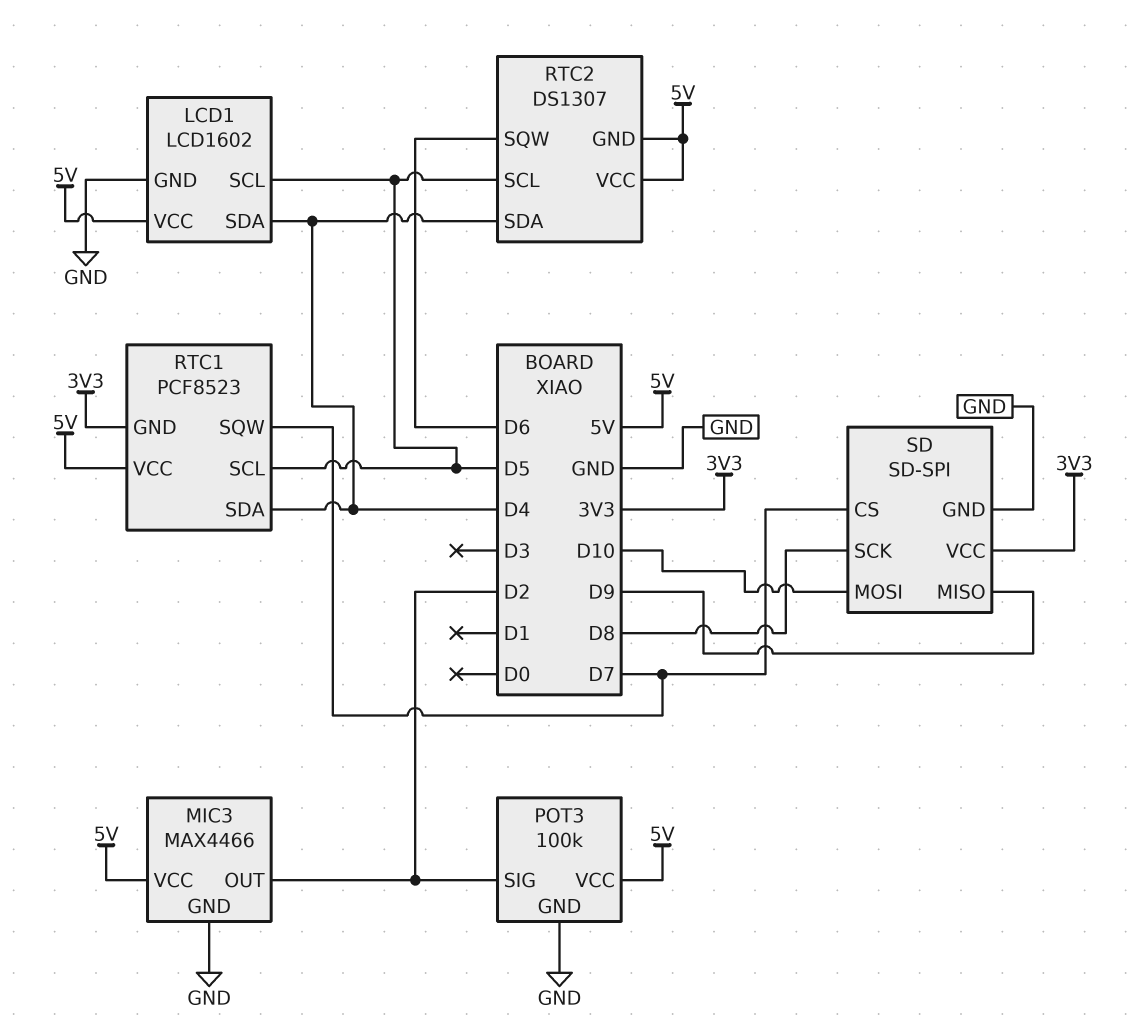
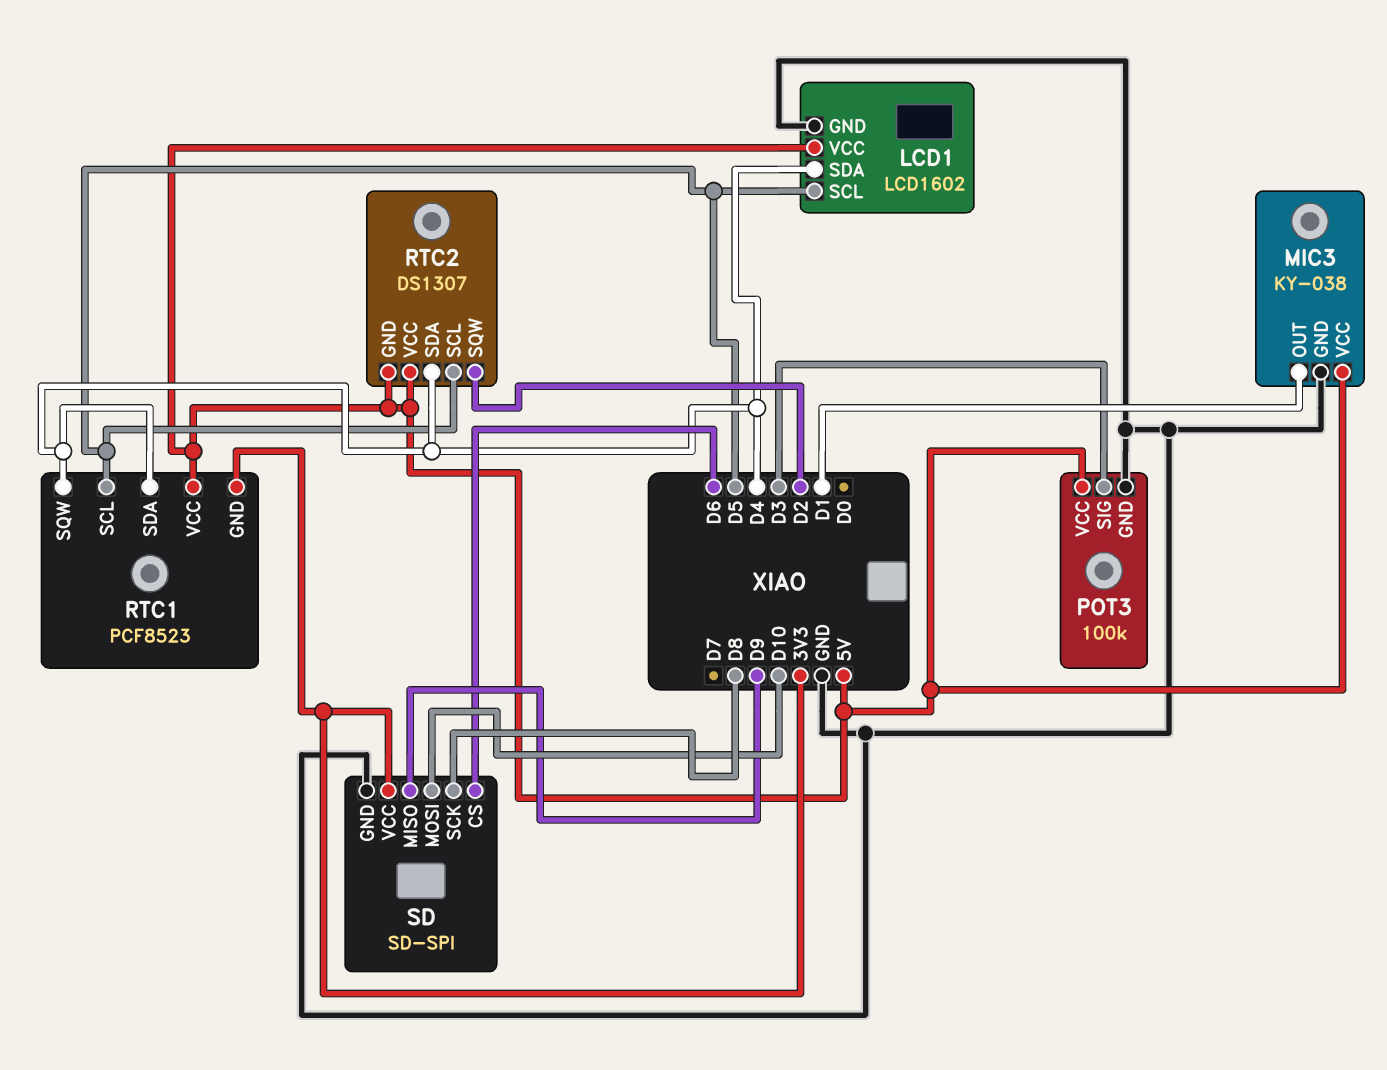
MIC3: MAX4466 -> KY-038
MIC3 pin OUT: D2 -> D1
POT3 pin SIG: D2 -> D3
RTC1 pin SQW: D7 -> D4
RTC2 pin SQW: D6 -> D2
SD pin CS: D7 -> D6

